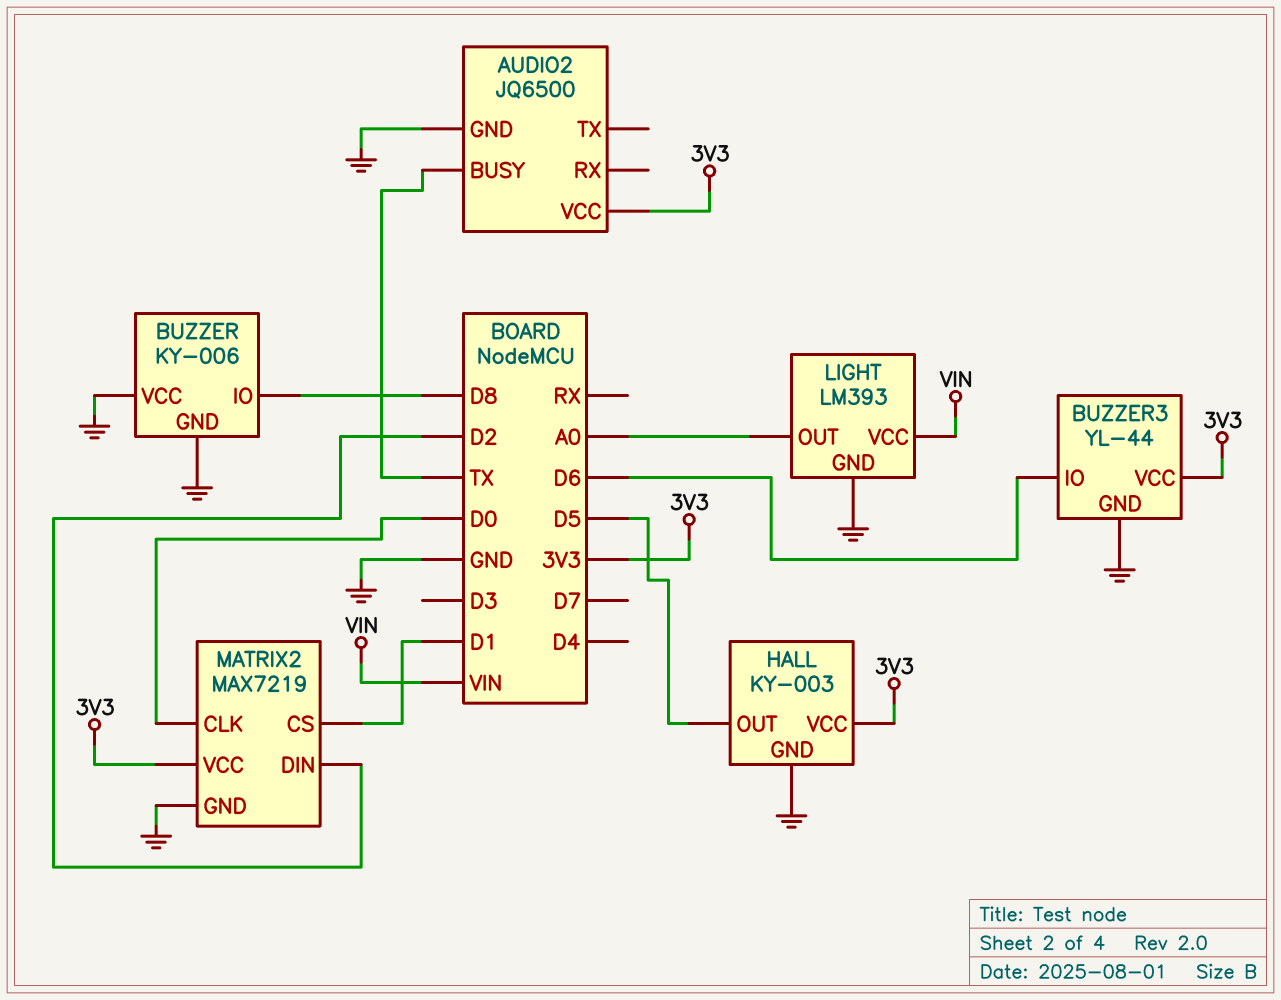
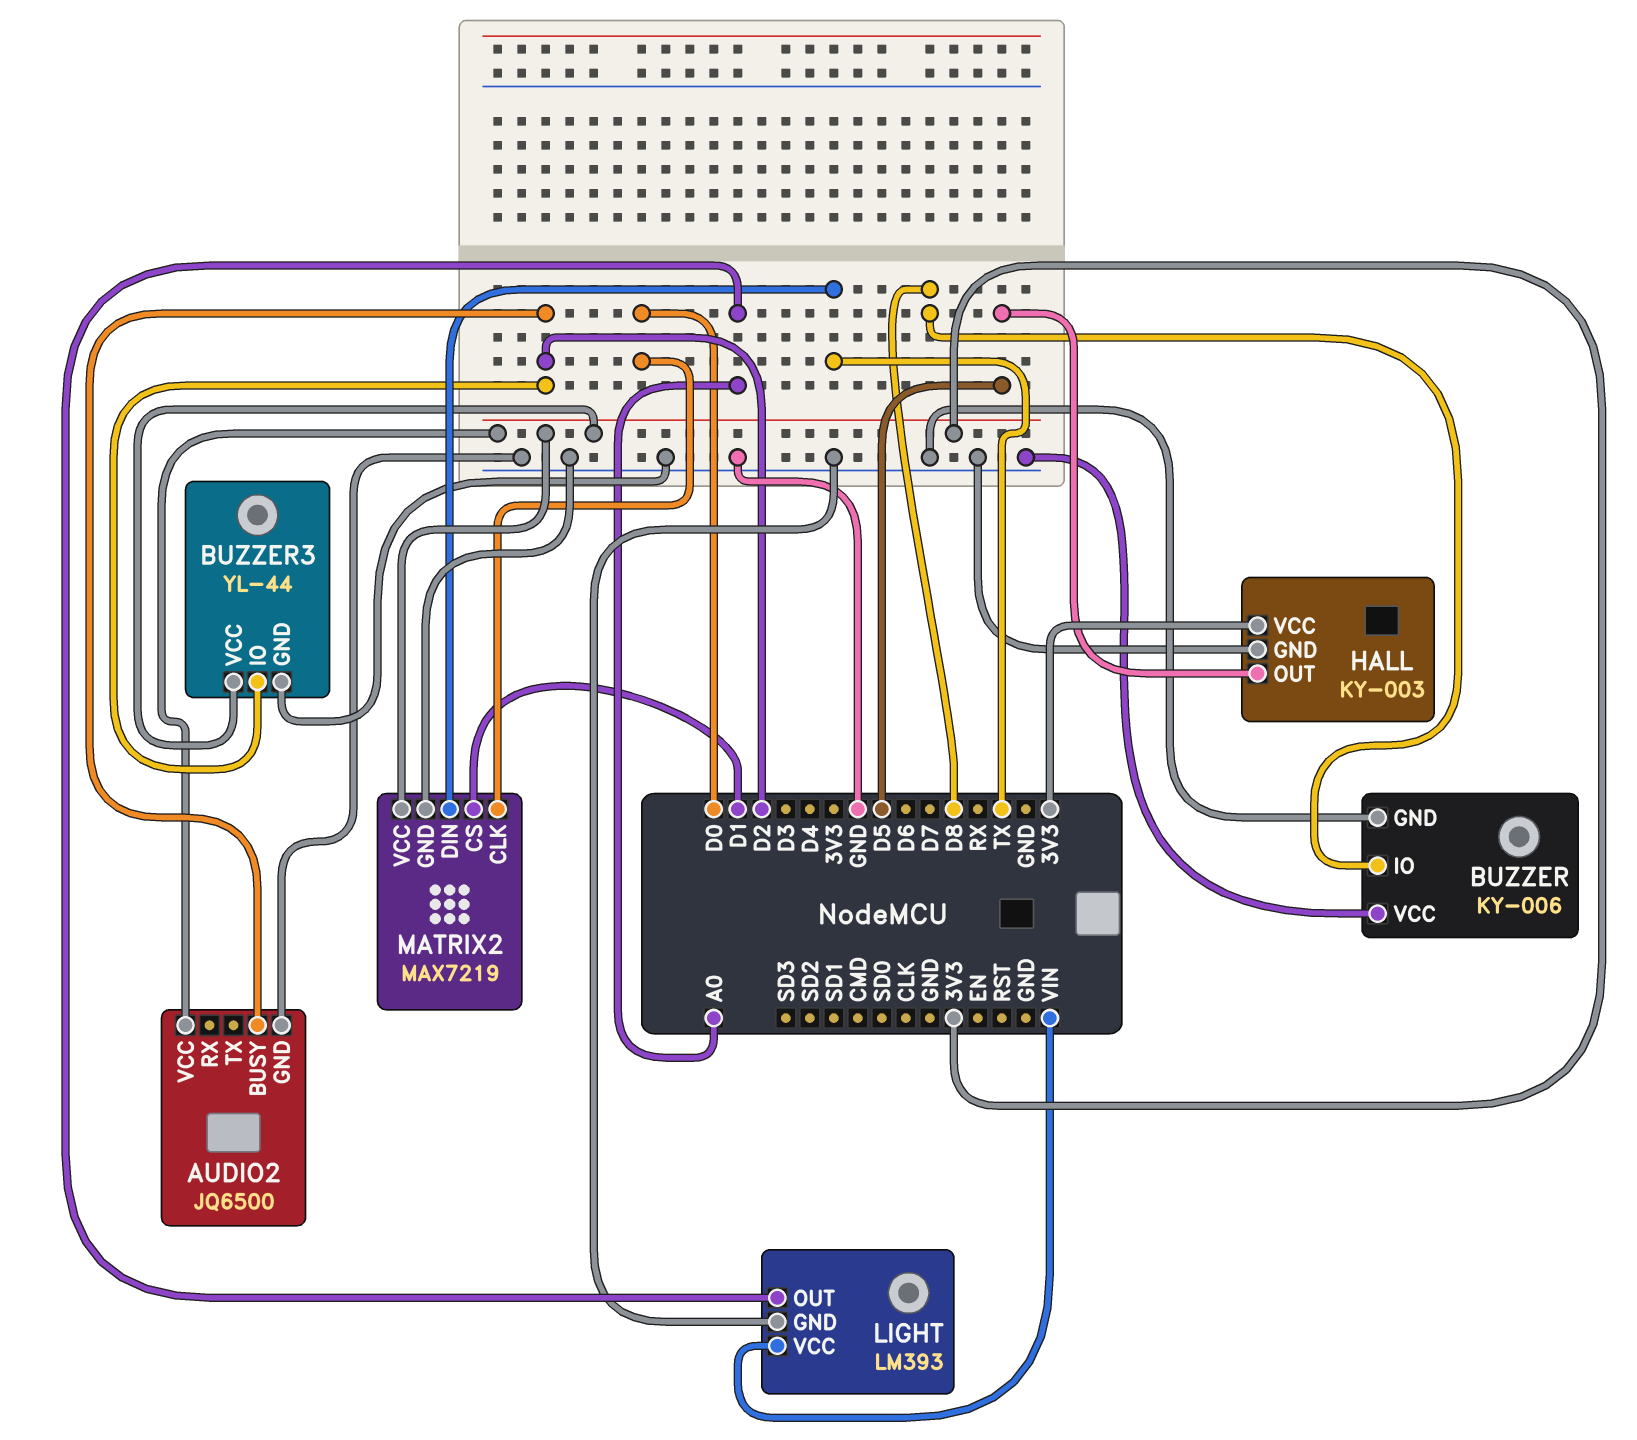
AUDIO2 pin BUSY: TX -> D2
BUZZER3 pin IO: D6 -> D2
MATRIX2 pin DIN: D2 -> TX

